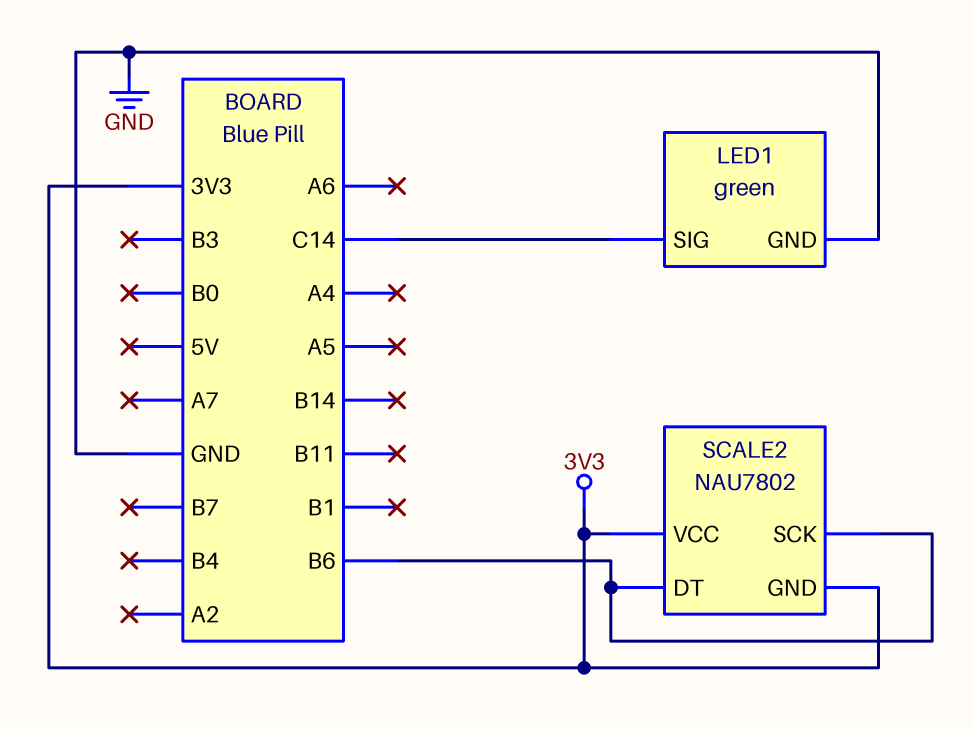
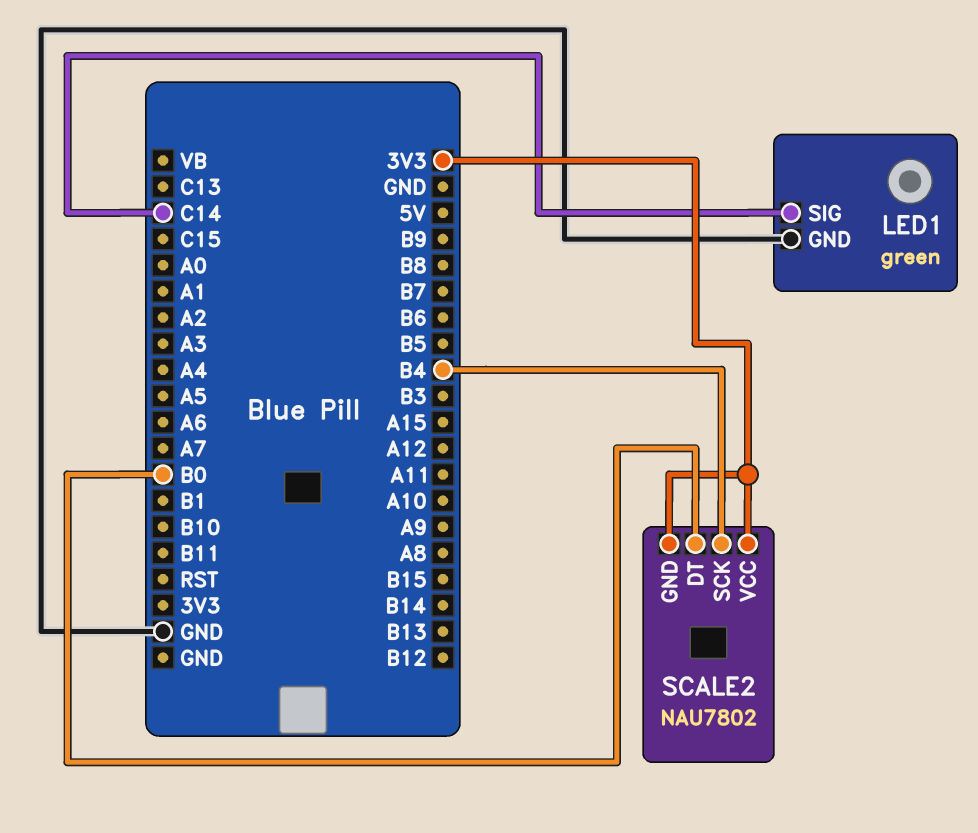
SCALE2 pin DT: B6 -> B0
SCALE2 pin SCK: B6 -> B4

